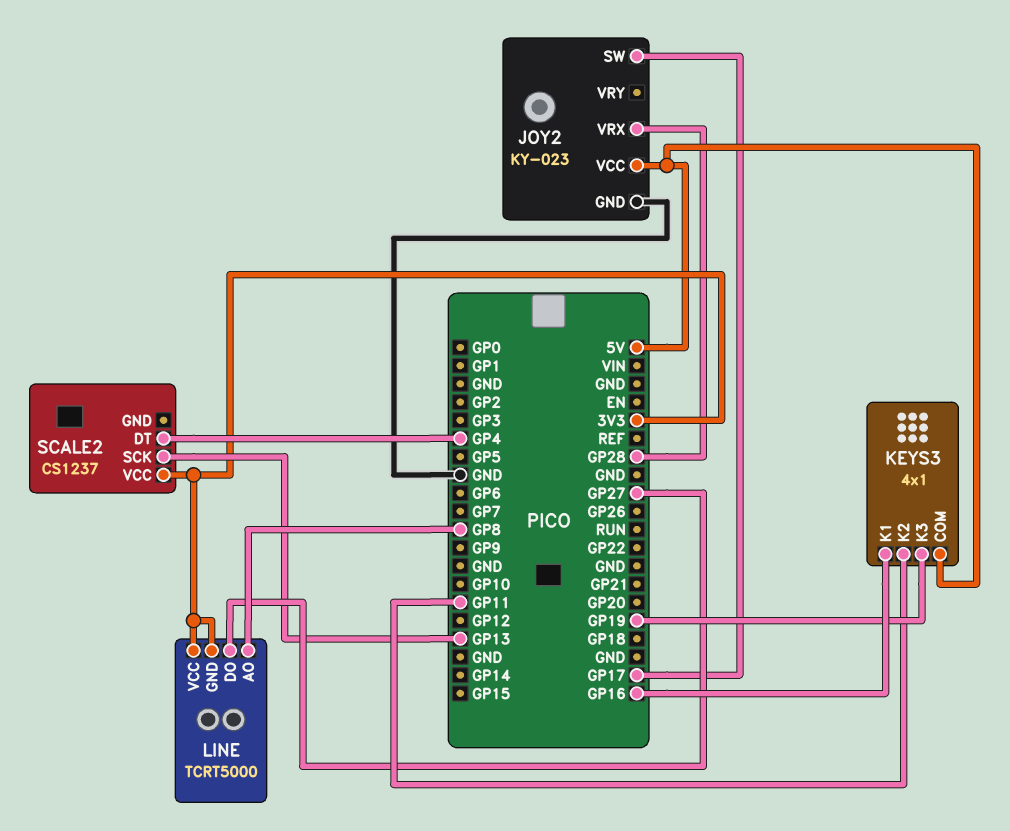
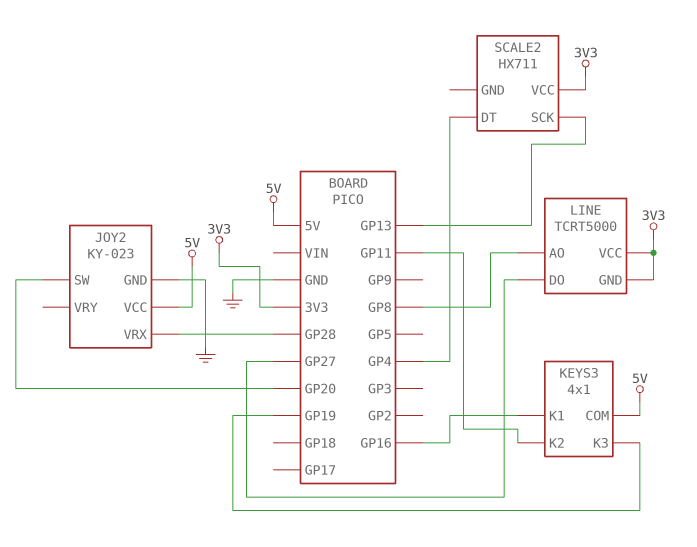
JOY2 pin SW: GP17 -> GP20
SCALE2: CS1237 -> HX711

